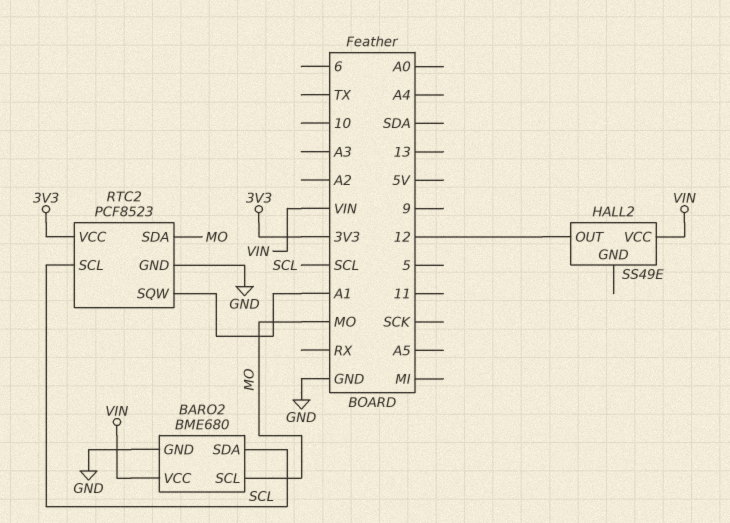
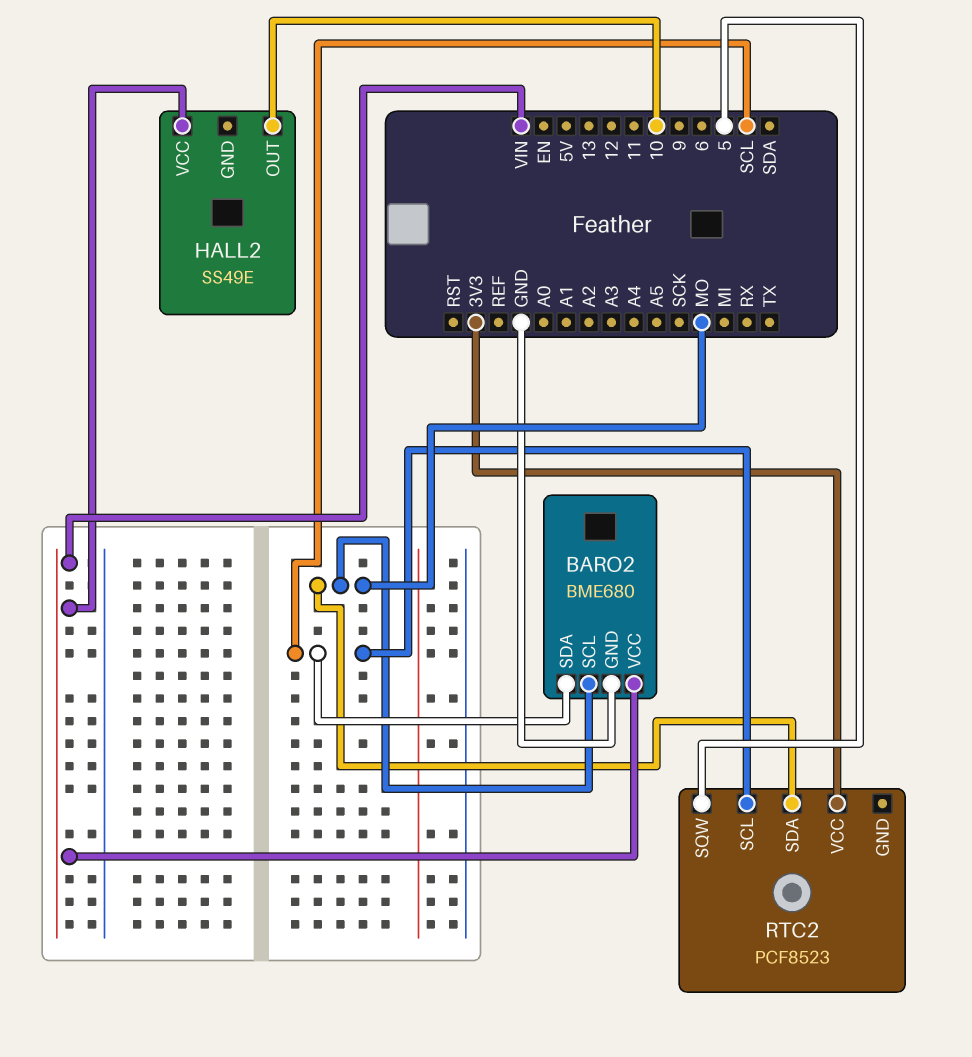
HALL2 pin OUT: 12 -> 10
RTC2 pin GND: GND -> none
RTC2 pin SQW: A1 -> 5

